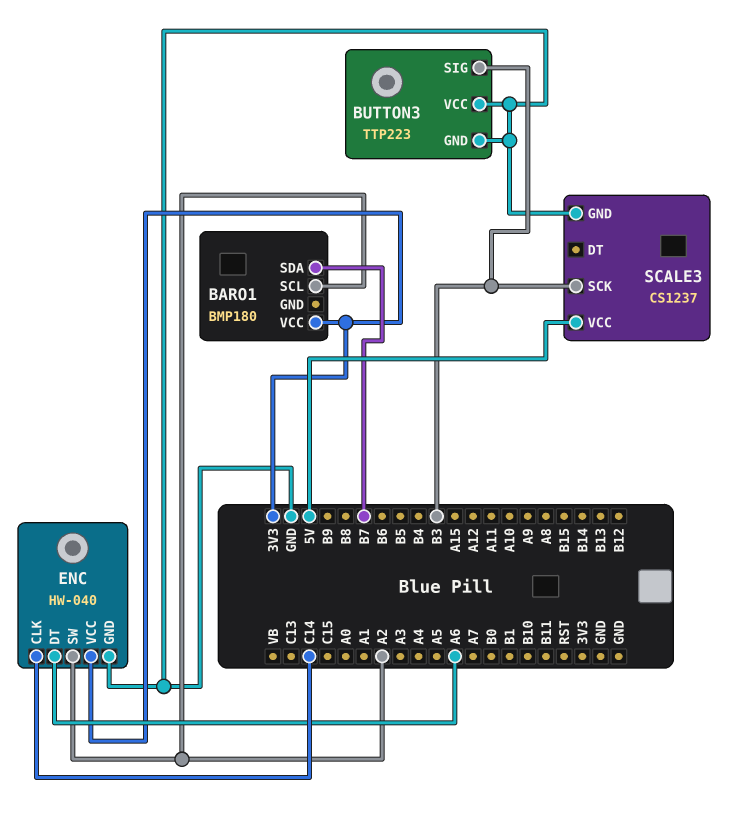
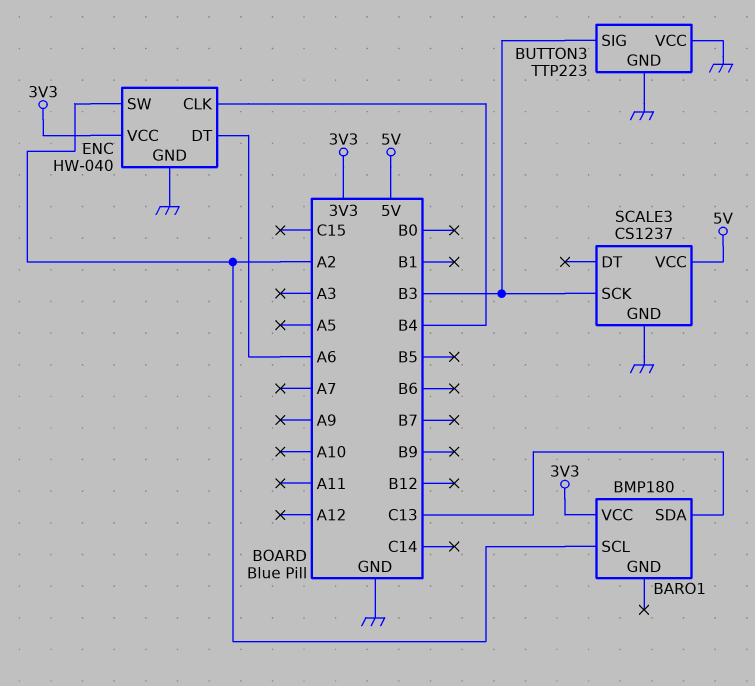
BARO1 pin SDA: B7 -> C13
ENC pin CLK: C14 -> B4

